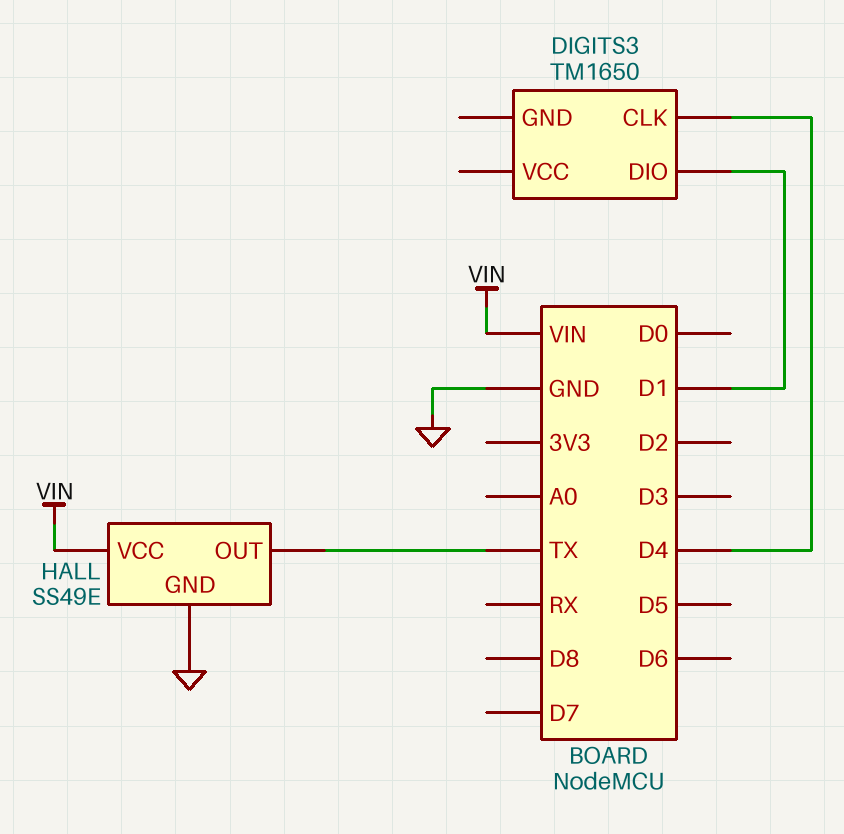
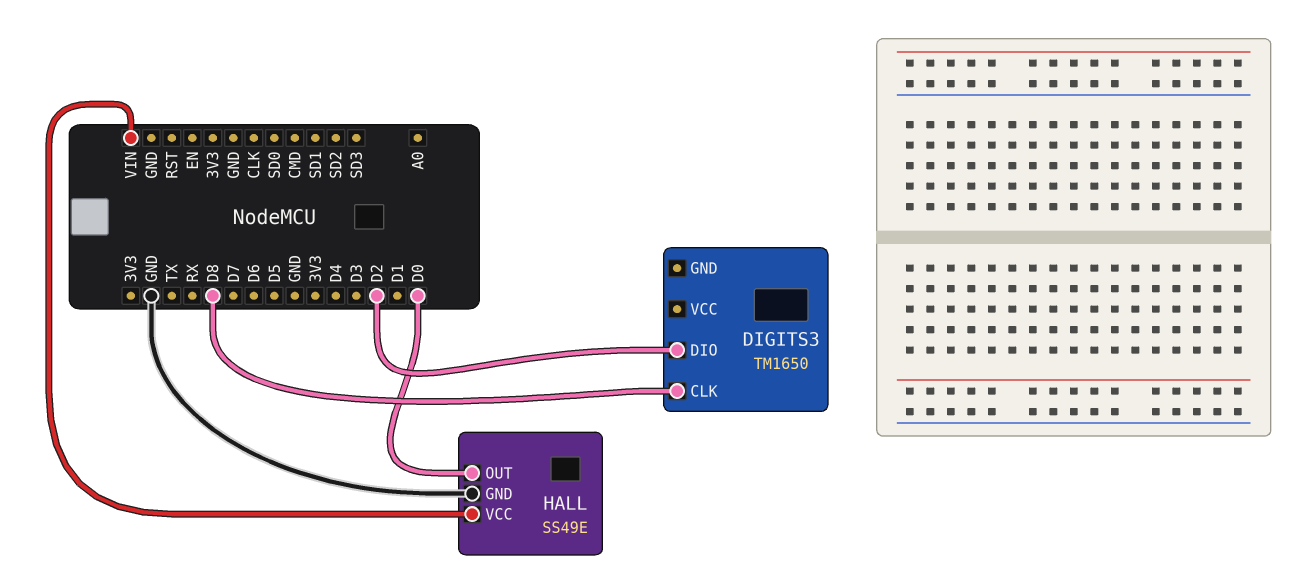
DIGITS3 pin CLK: D4 -> D8
DIGITS3 pin DIO: D1 -> D2
HALL pin OUT: TX -> D0

